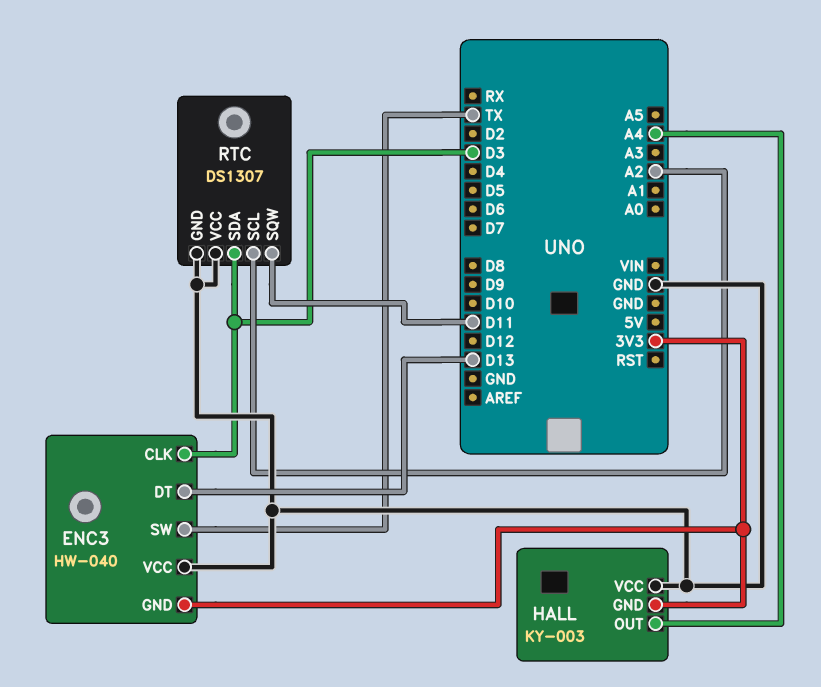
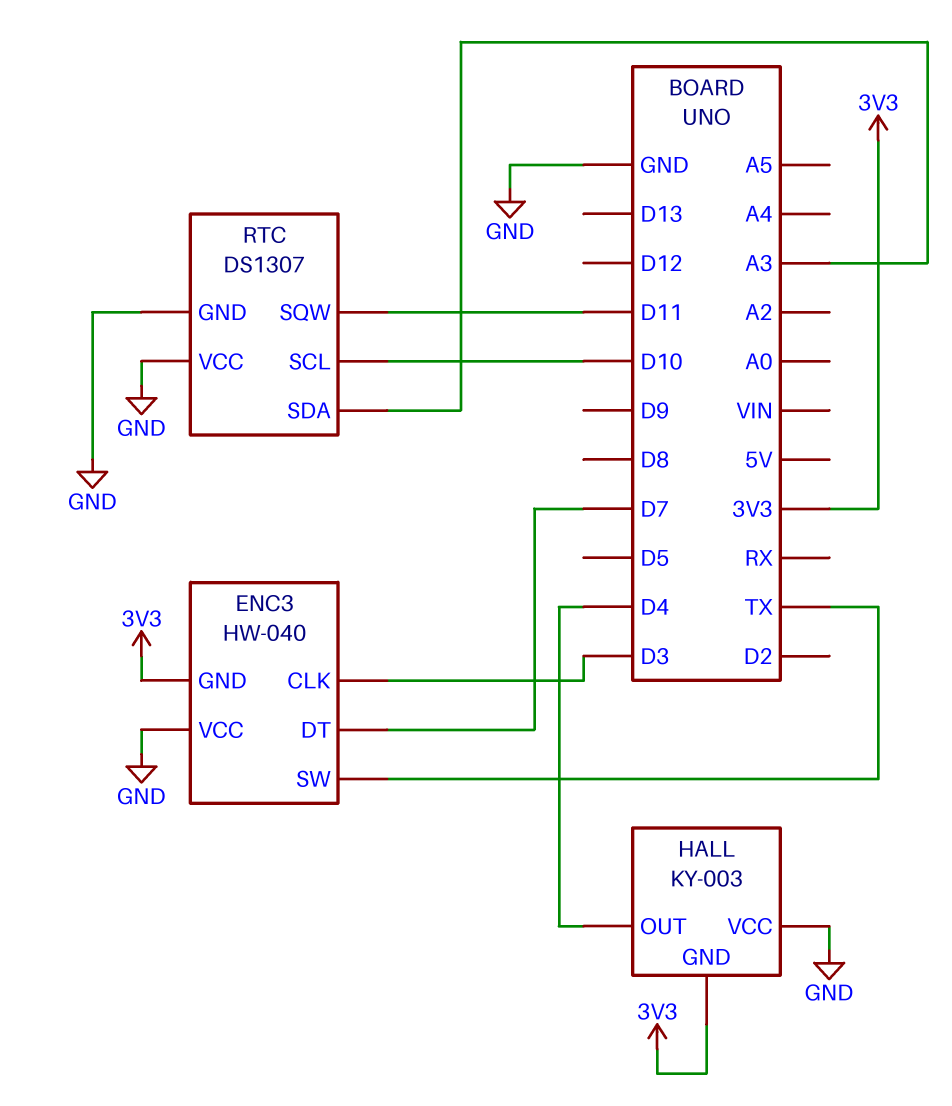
ENC3 pin DT: D13 -> D7
HALL pin OUT: A4 -> D4
RTC pin SCL: A2 -> D10
RTC pin SDA: D3 -> A3

